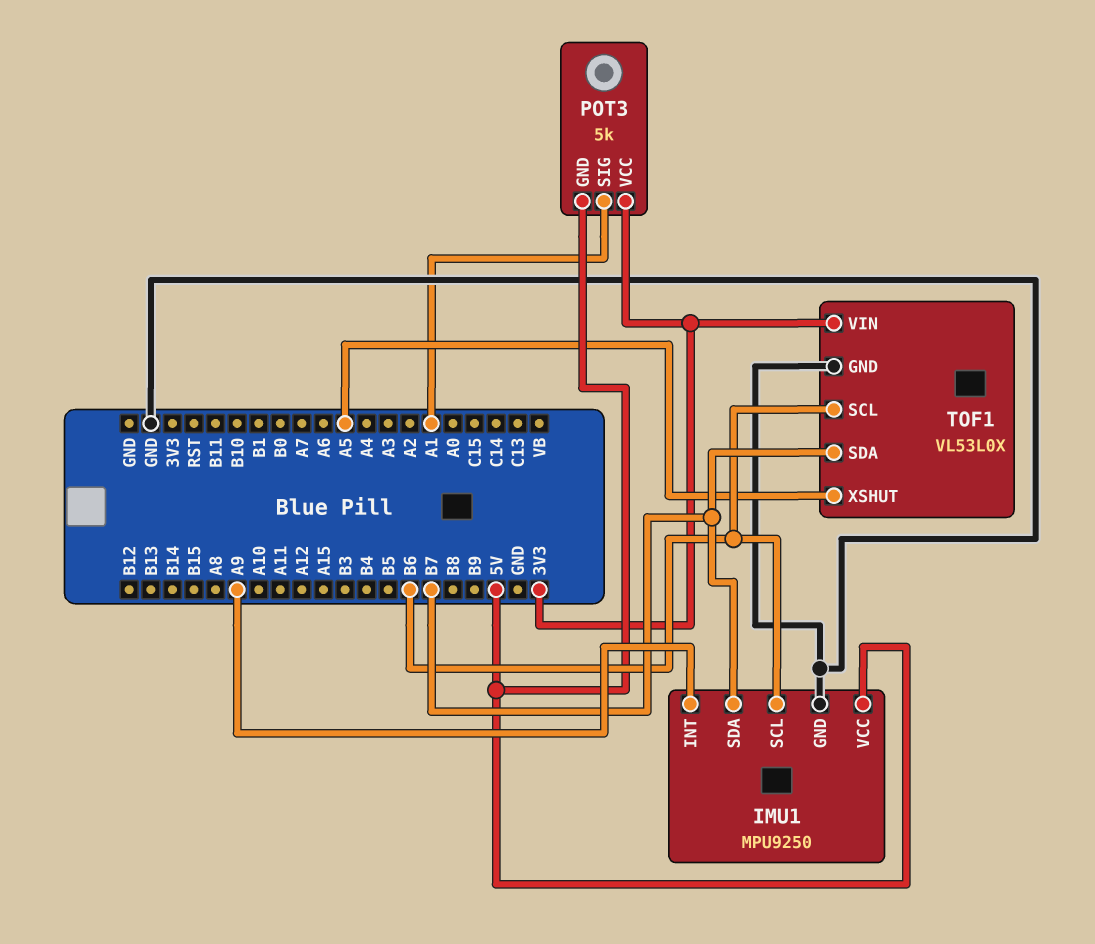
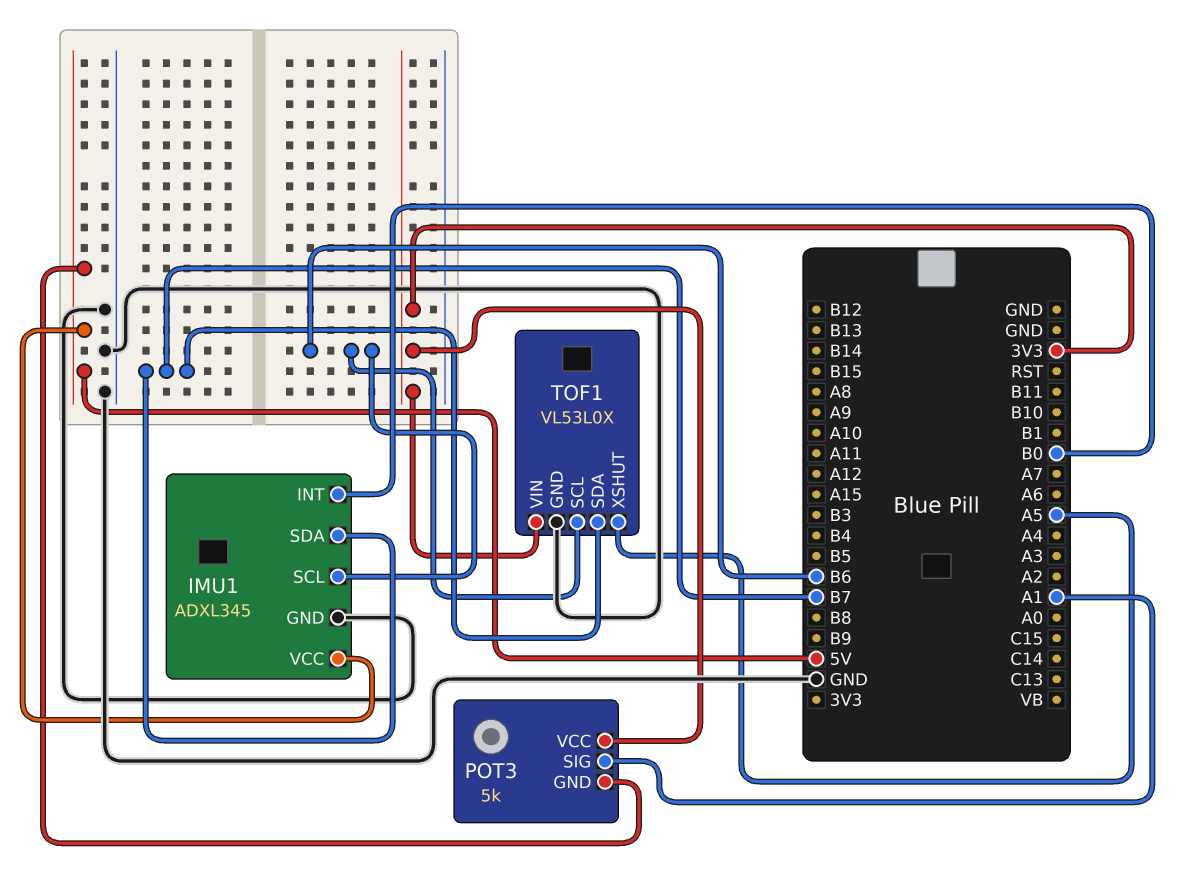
IMU1: MPU9250 -> ADXL345
IMU1 pin INT: A9 -> B0

